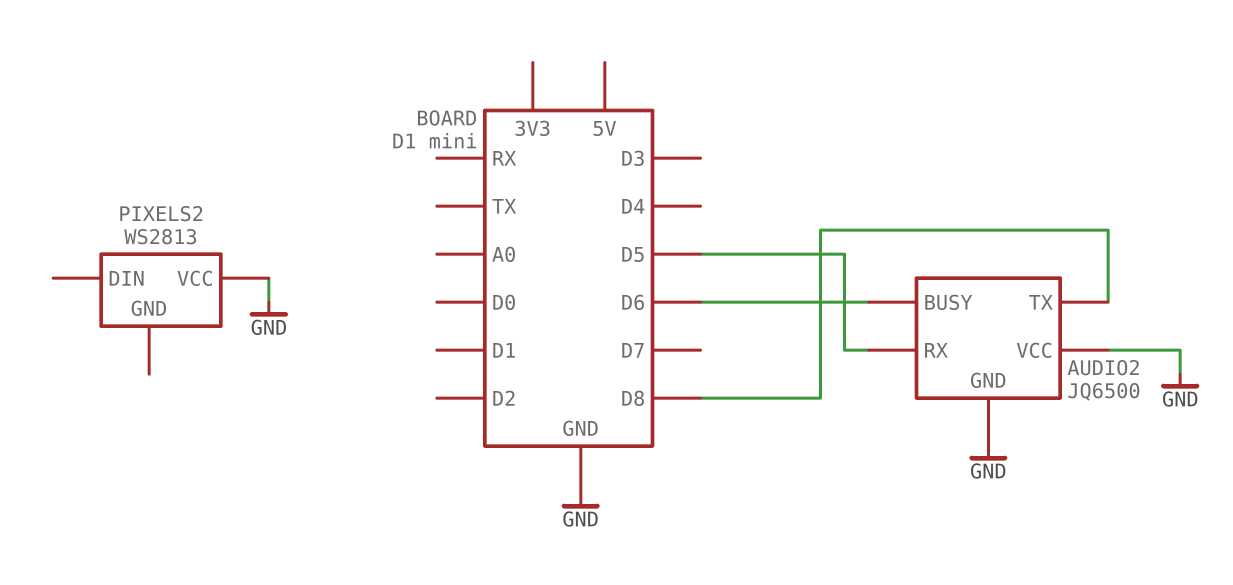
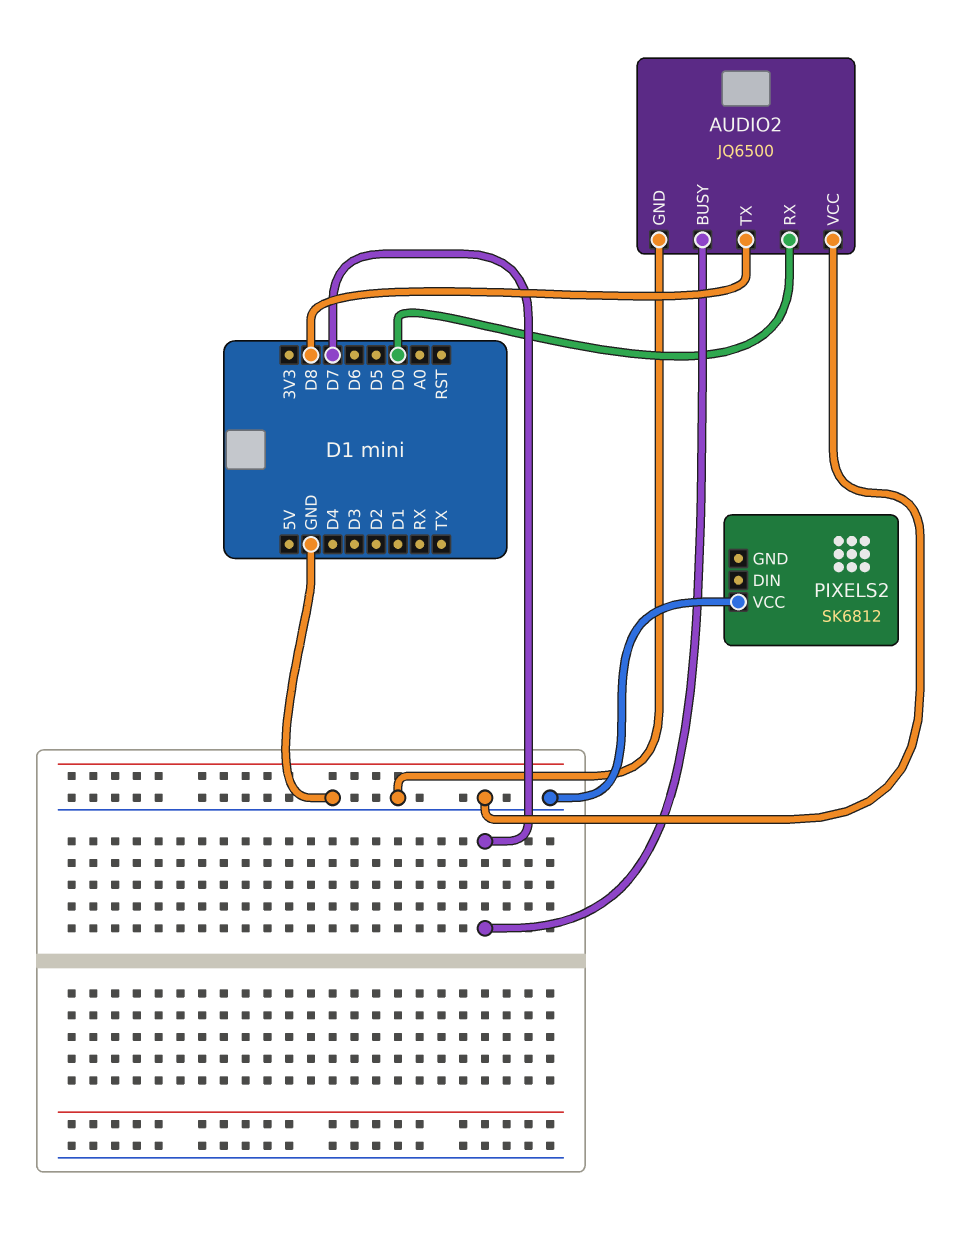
AUDIO2 pin BUSY: D6 -> D7
AUDIO2 pin RX: D5 -> D0
PIXELS2: WS2813 -> SK6812

